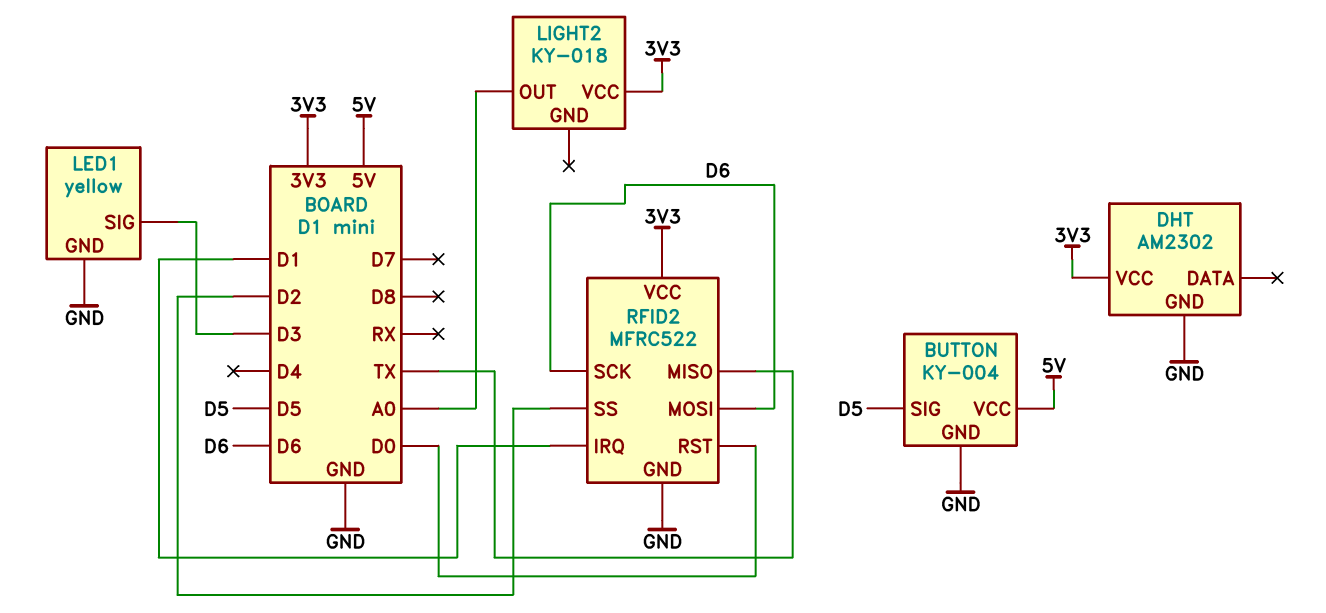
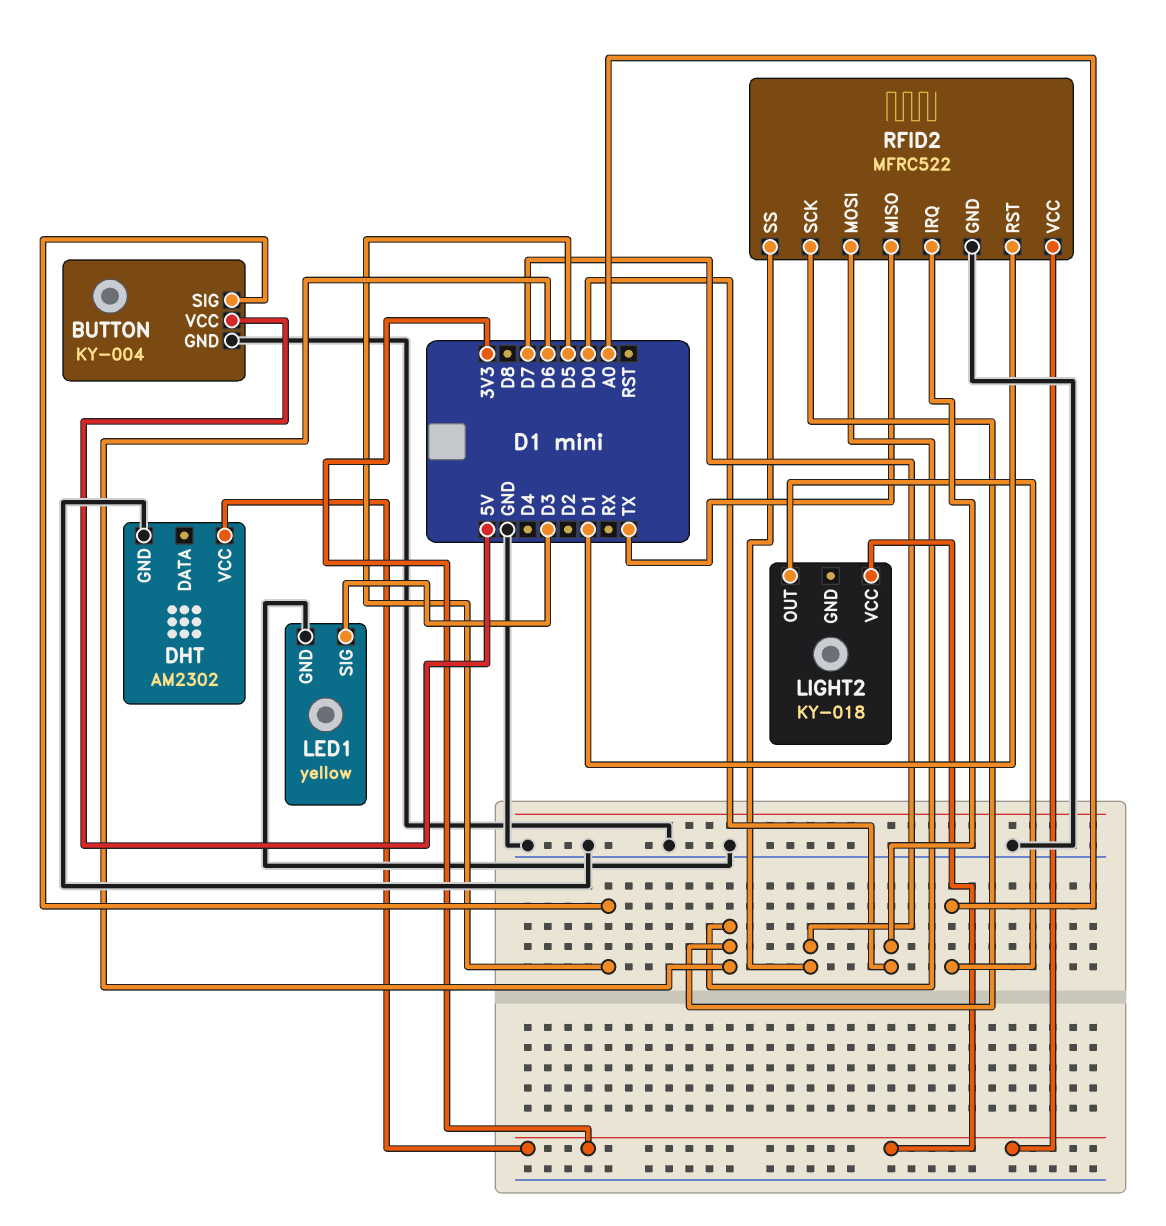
RFID2 pin IRQ: D1 -> D0
RFID2 pin RST: D0 -> D1
RFID2 pin SS: D2 -> D7

